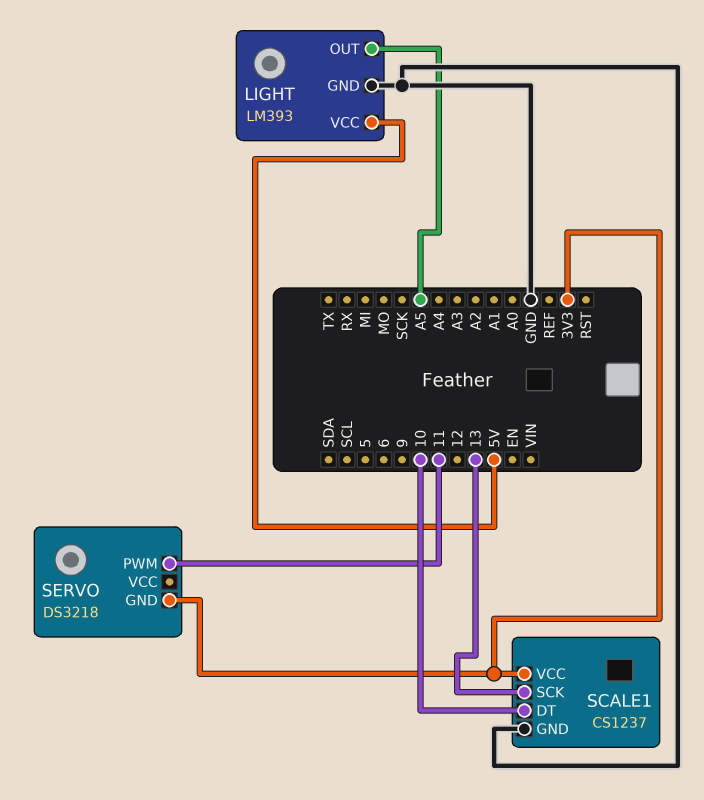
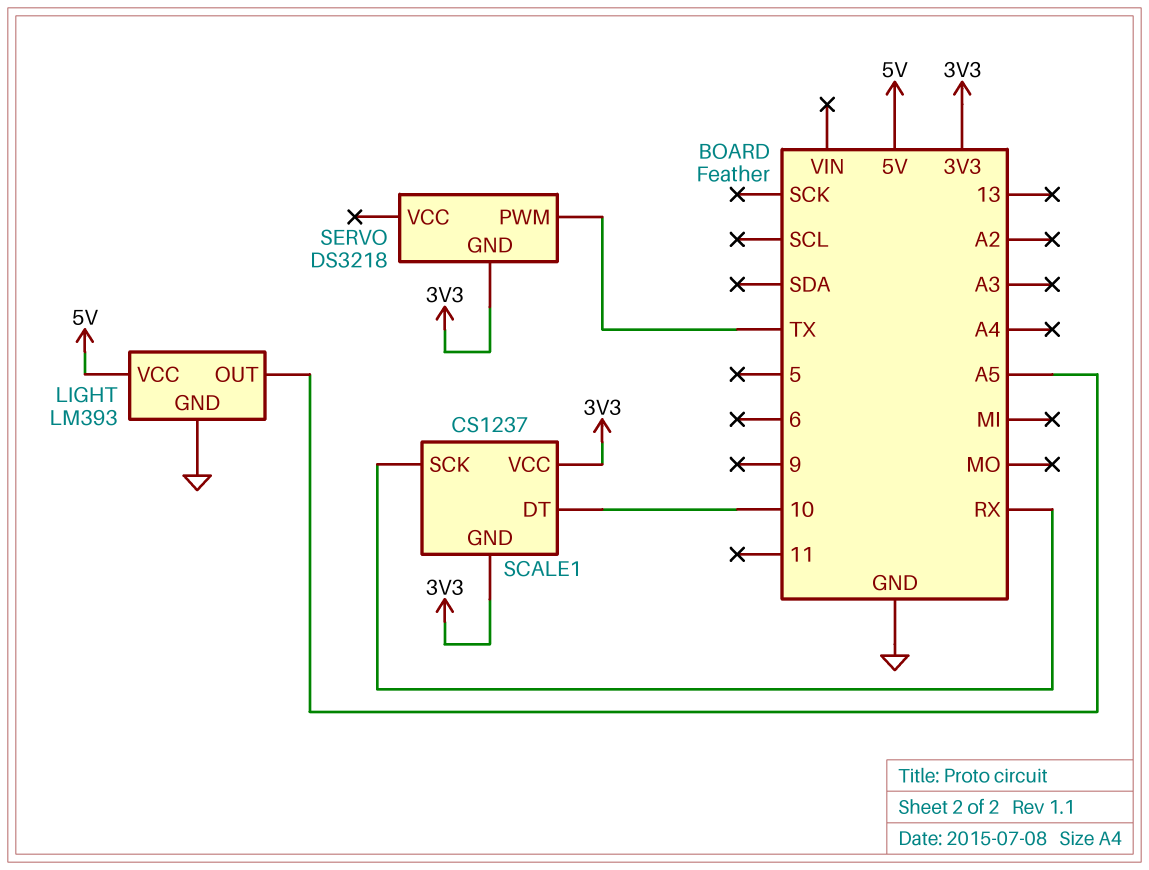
SCALE1 pin GND: GND -> 3V3
SCALE1 pin SCK: 13 -> RX
SERVO pin PWM: 11 -> TX

